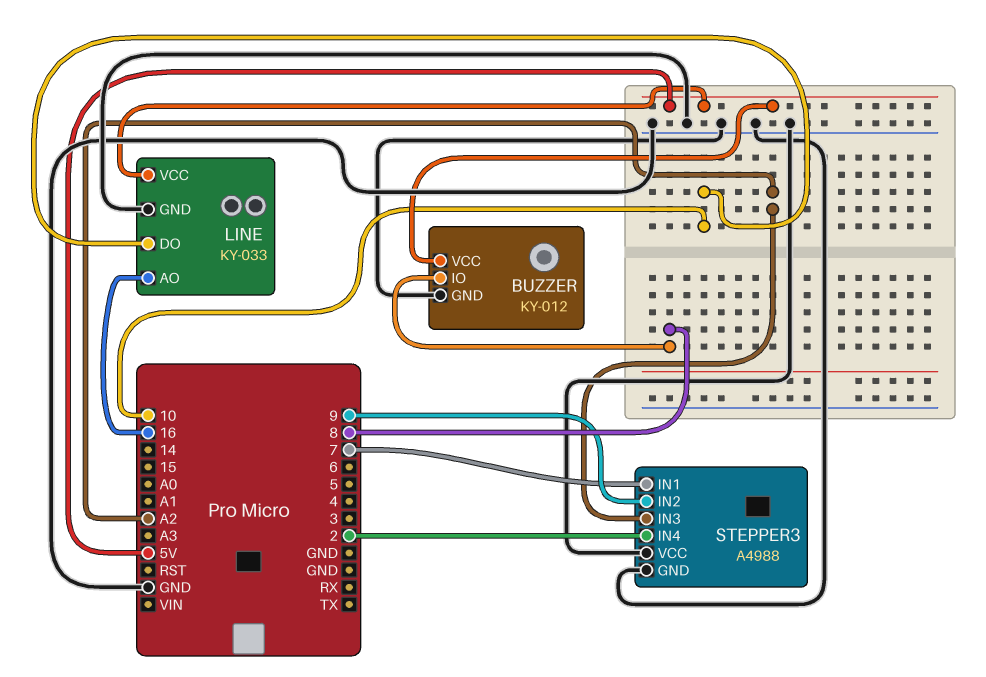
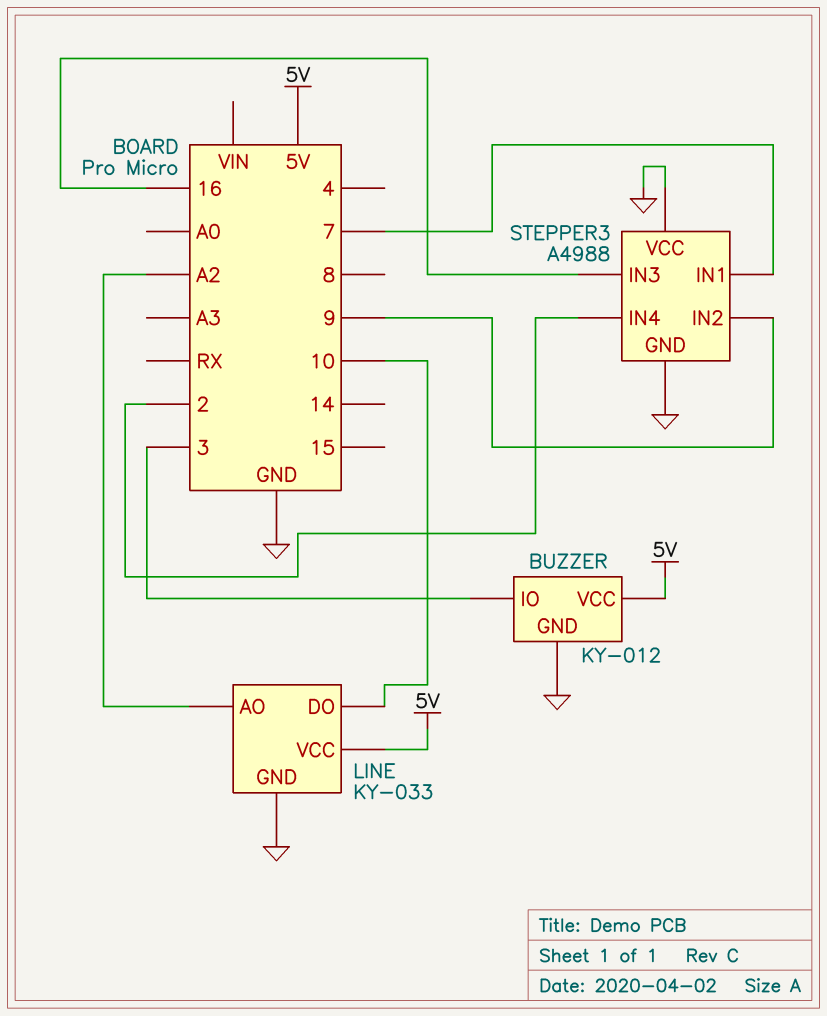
BUZZER pin IO: 8 -> 3
LINE pin AO: 16 -> A2
STEPPER3 pin IN3: A2 -> 16

